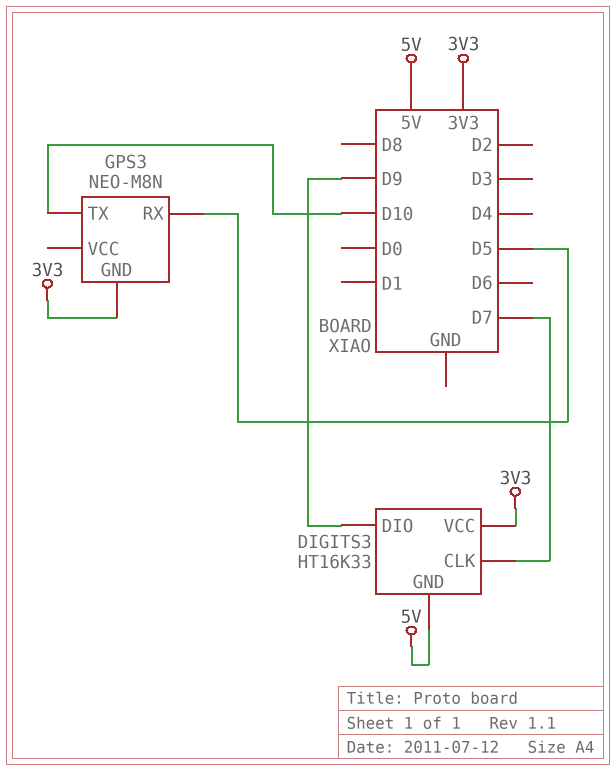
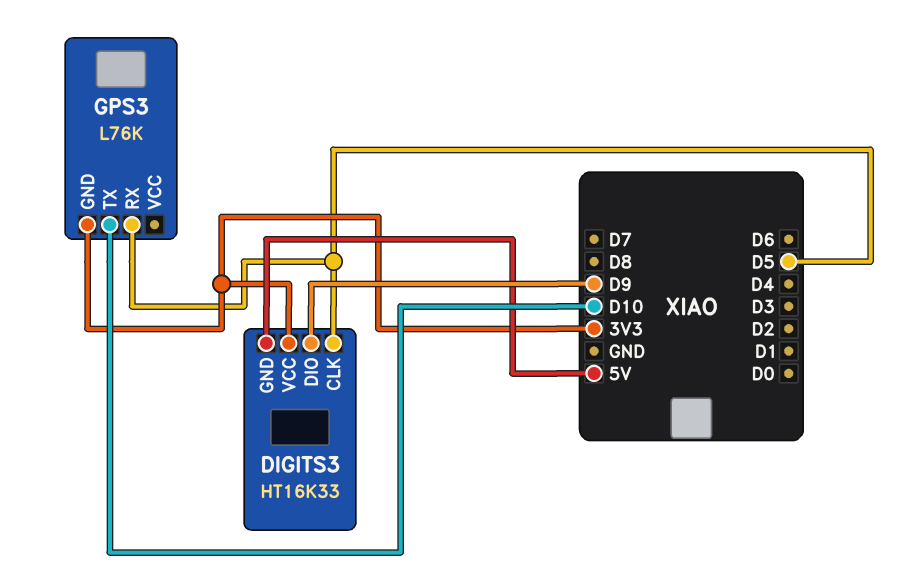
DIGITS3 pin CLK: D7 -> D5
GPS3: NEO-M8N -> L76K

